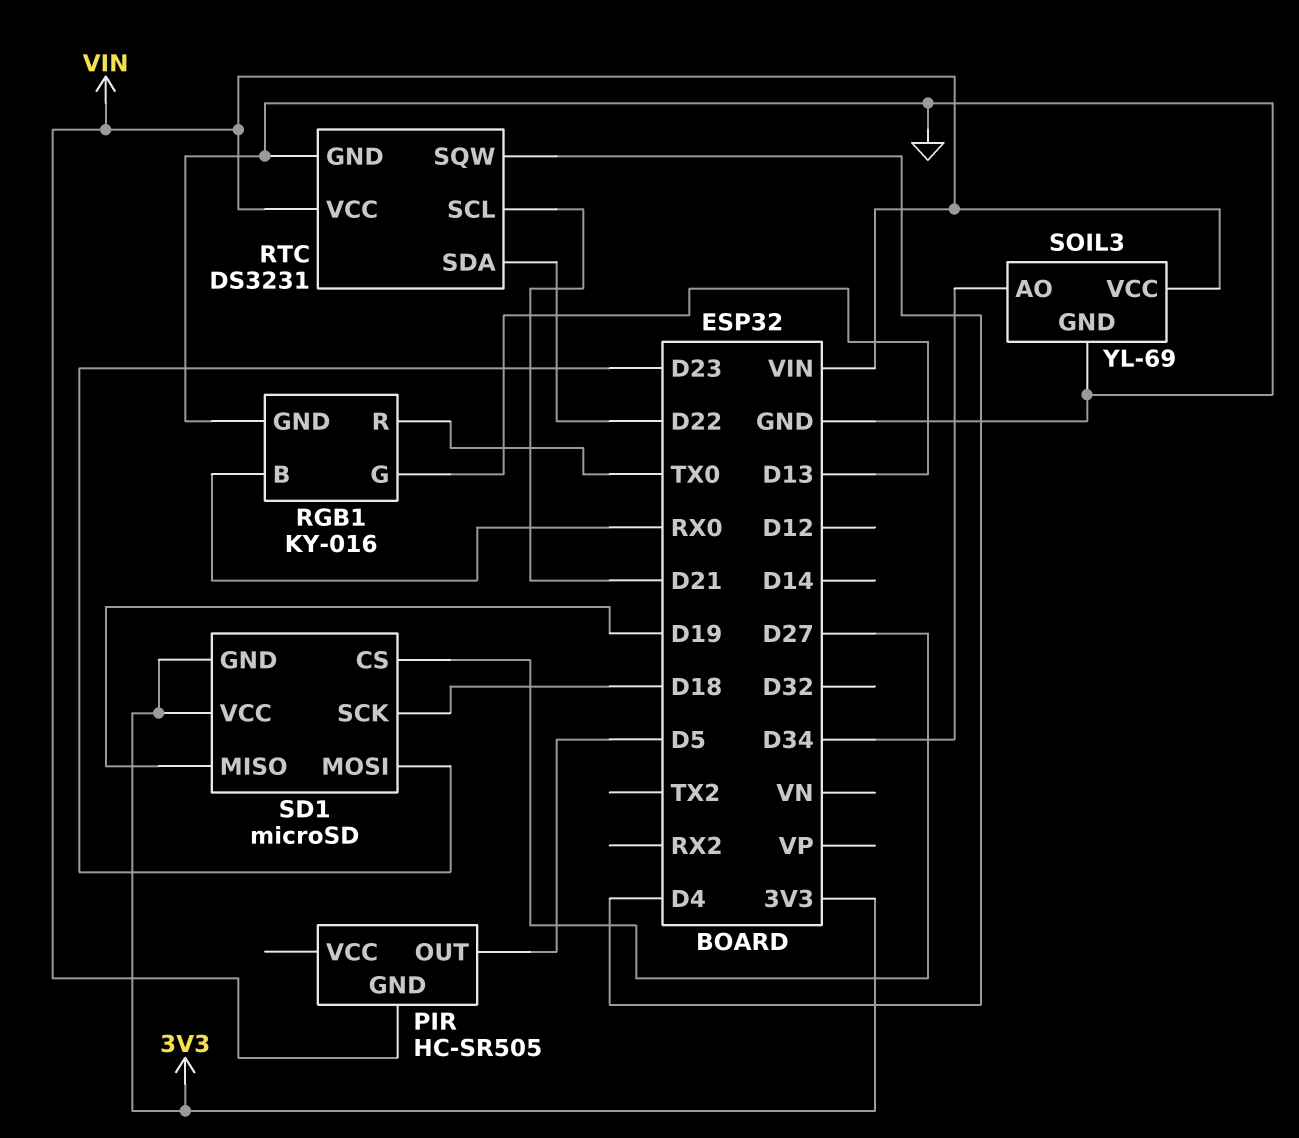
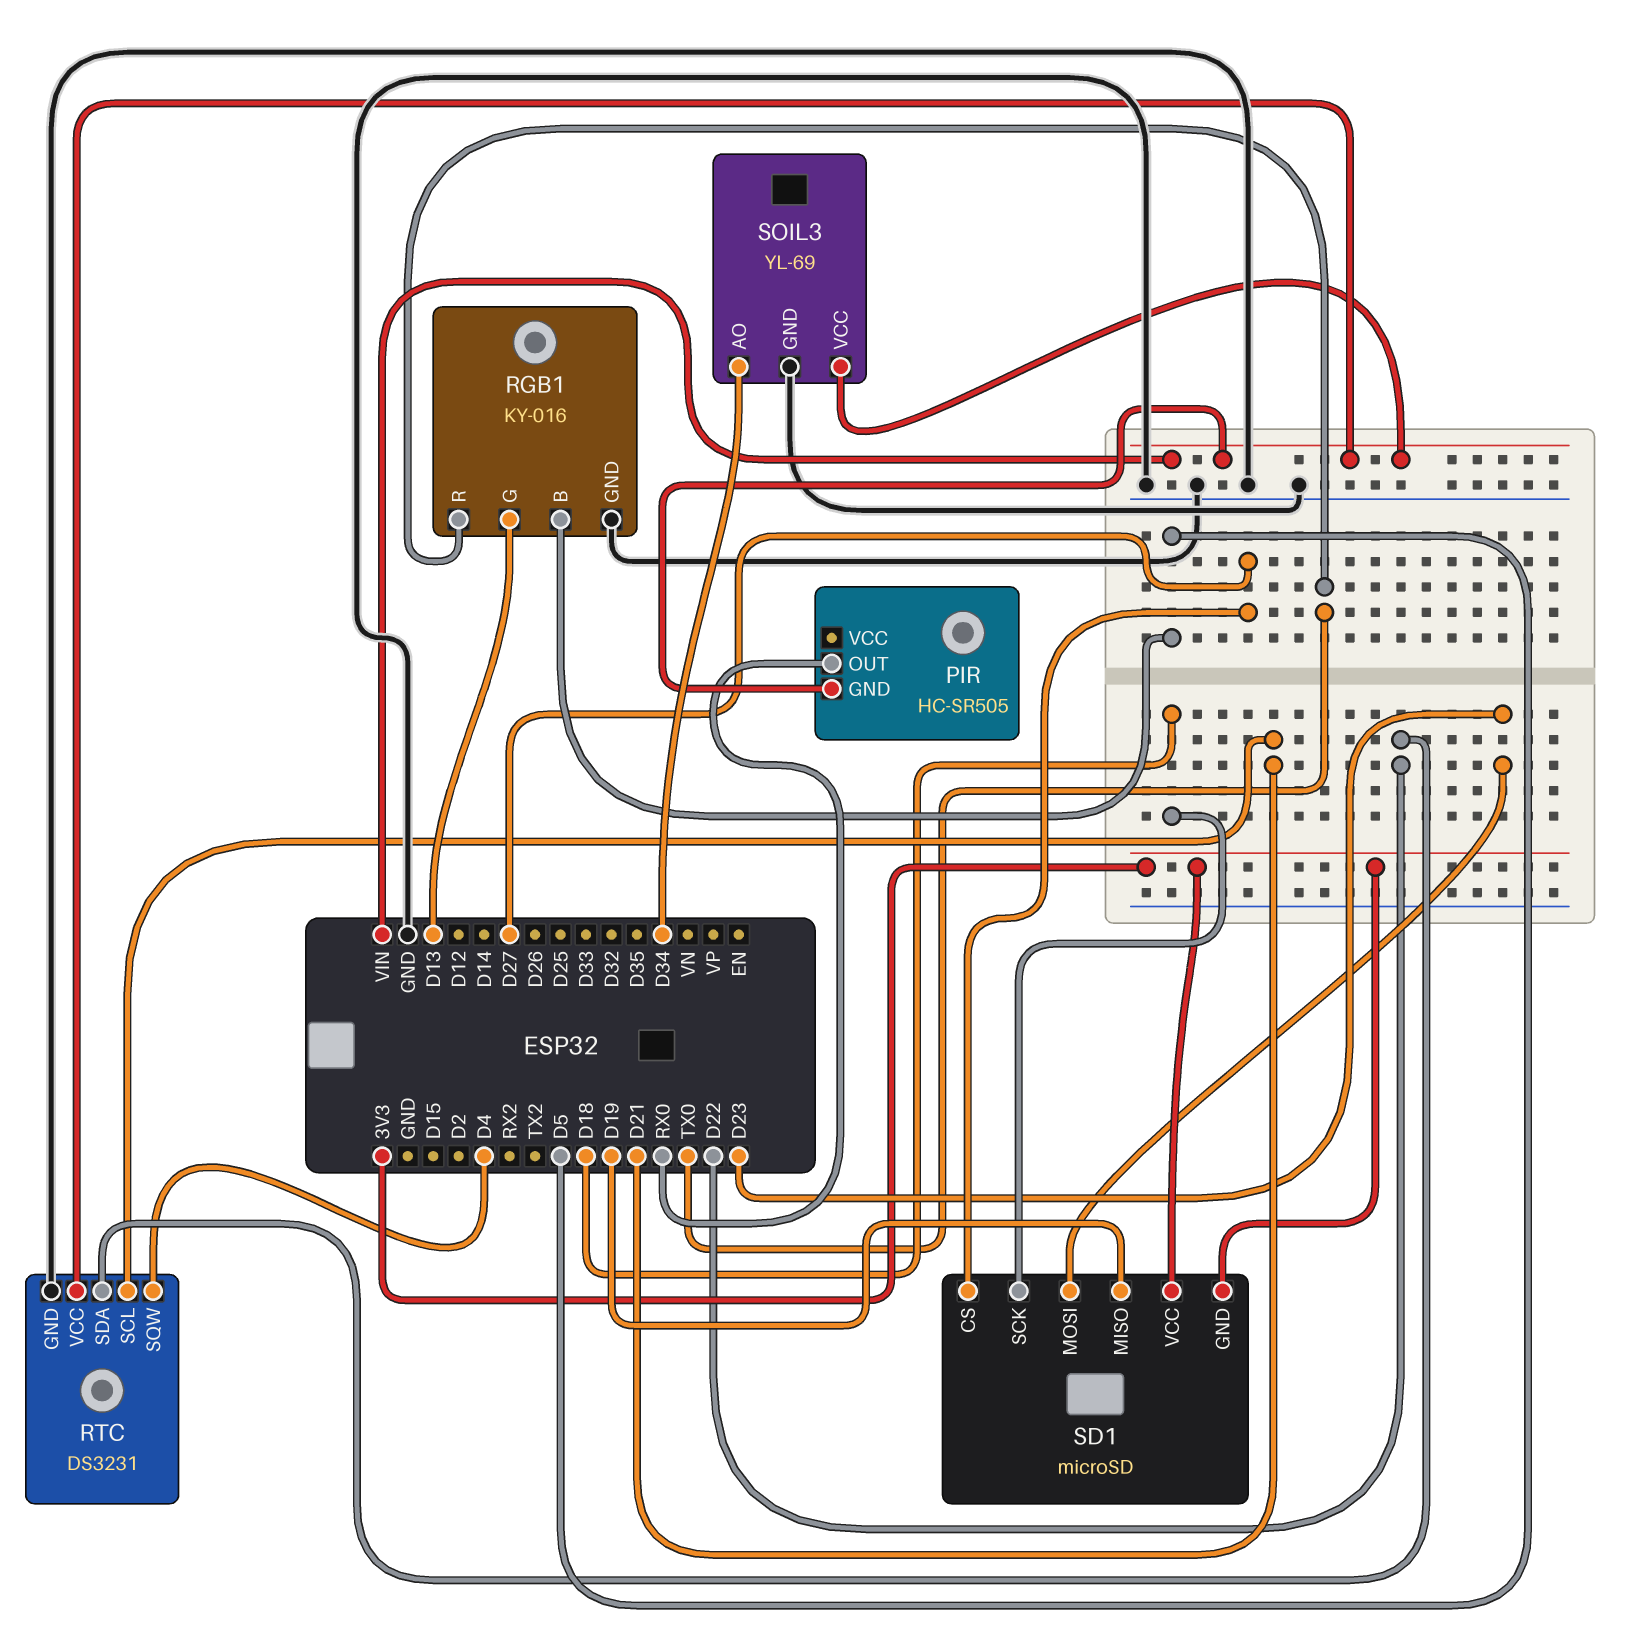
PIR pin OUT: D5 -> RX0
RGB1 pin B: RX0 -> D5

